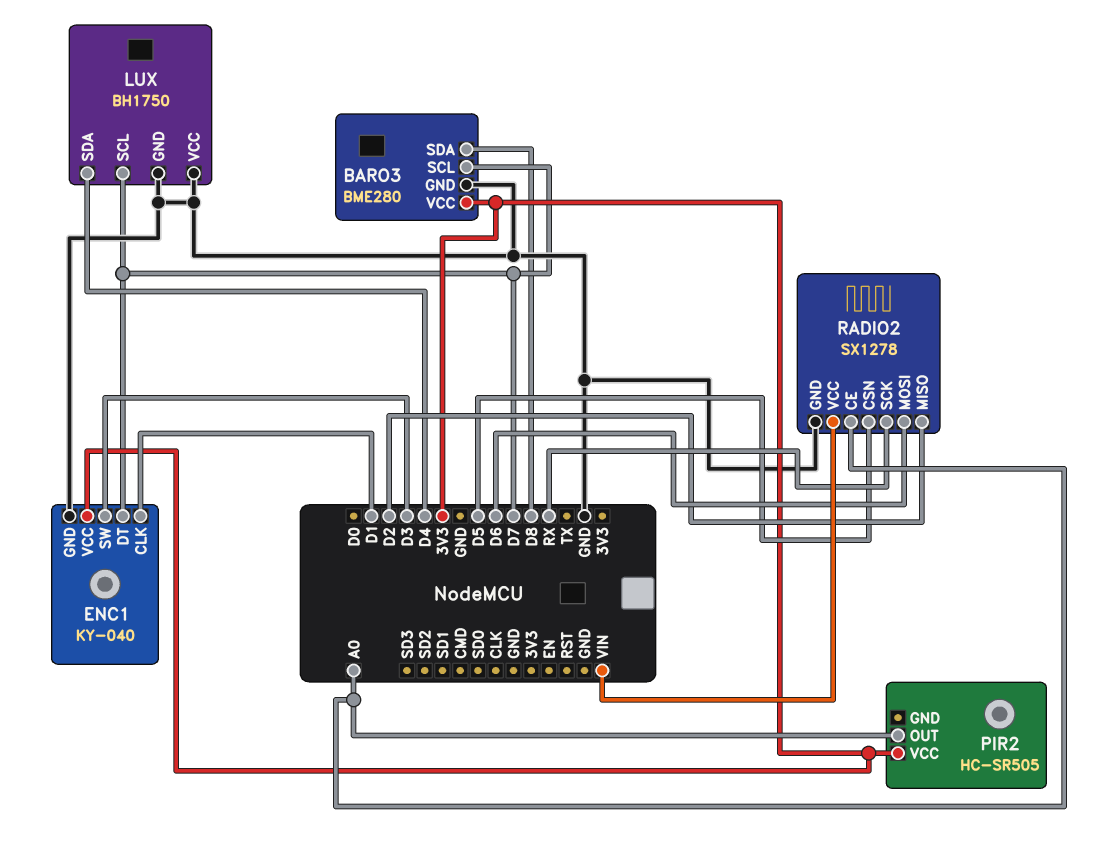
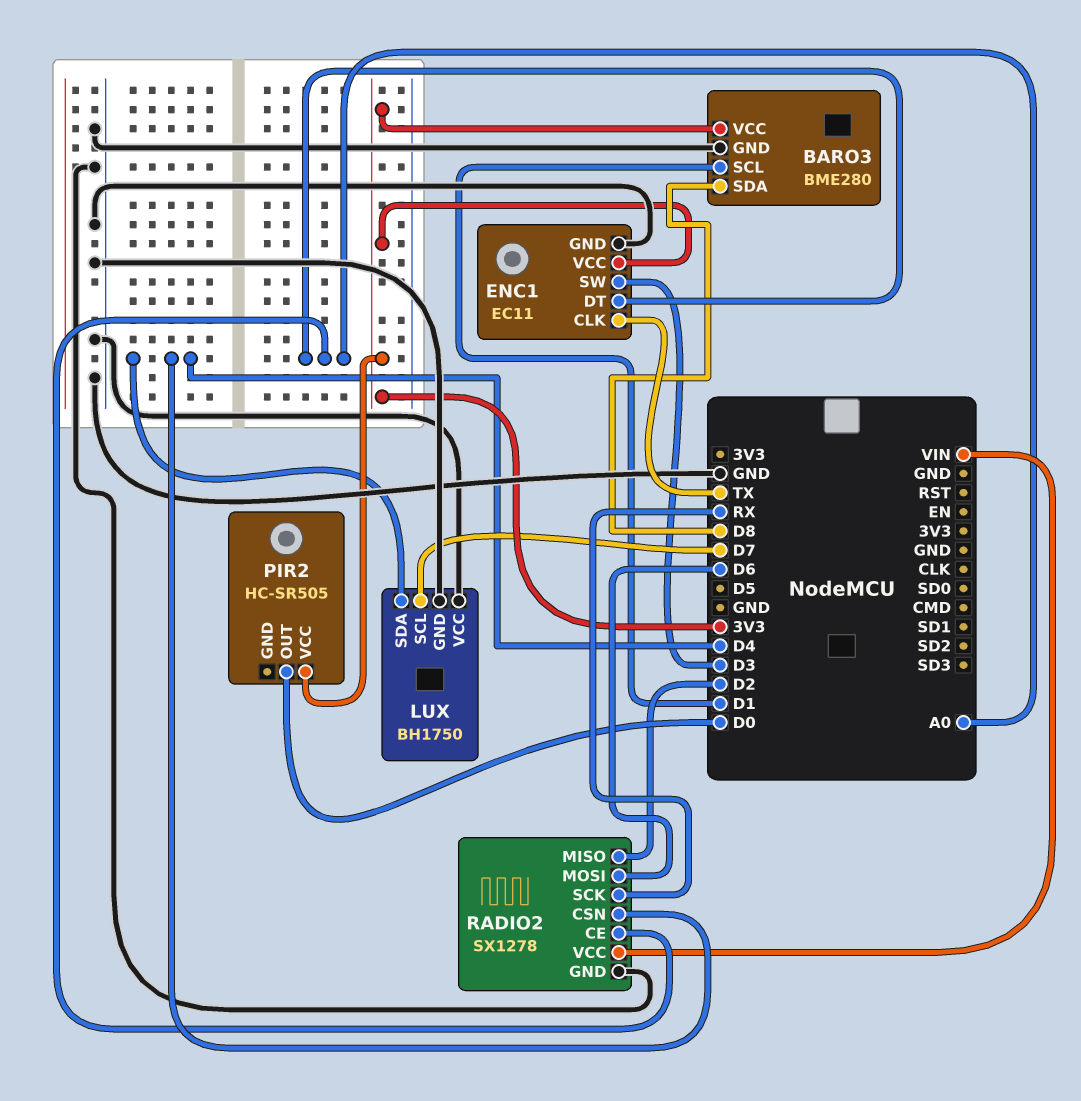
BARO3 pin SCL: D7 -> D1
ENC1: KY-040 -> EC11
ENC1 pin CLK: D1 -> TX
ENC1 pin DT: D7 -> A0
PIR2 pin OUT: A0 -> D0
RADIO2 pin CSN: D5 -> D4

